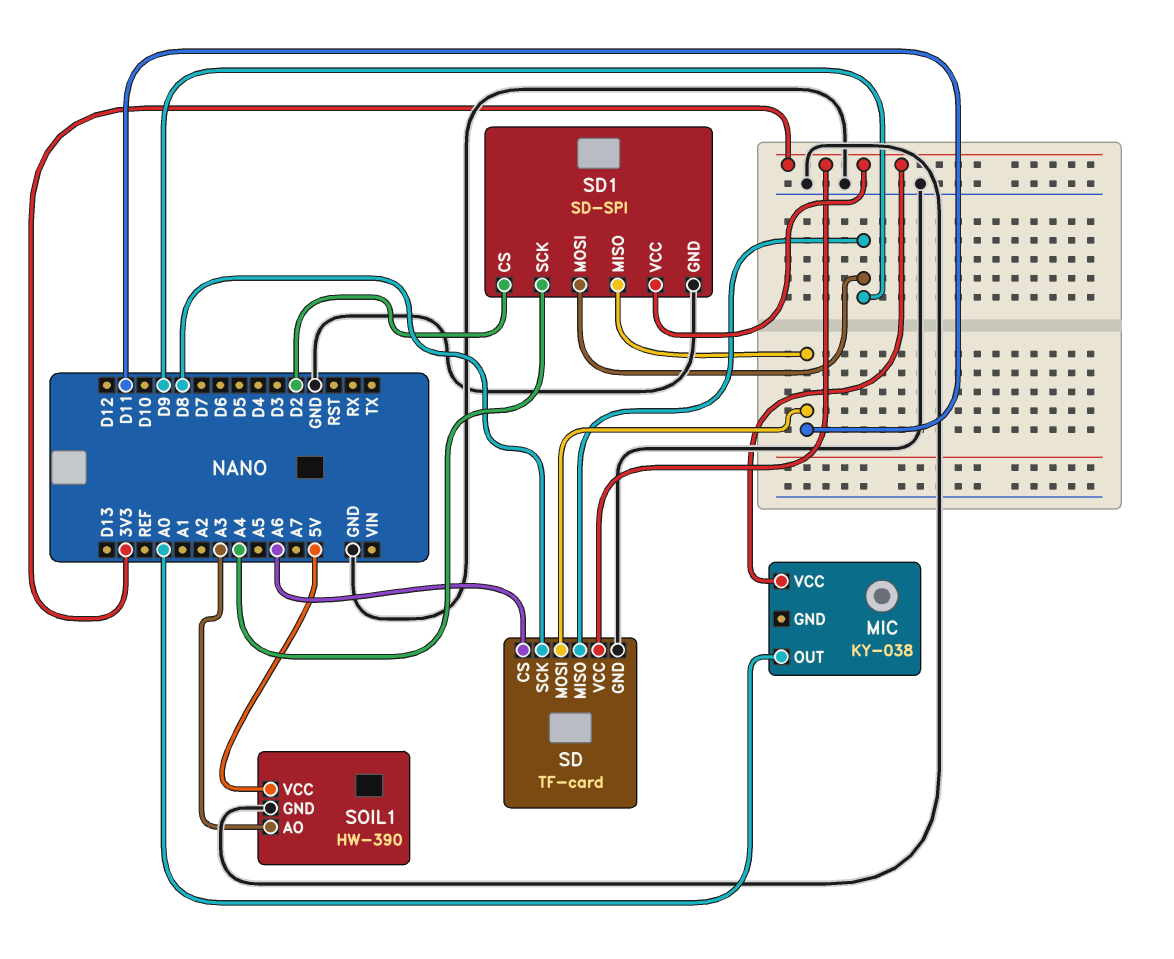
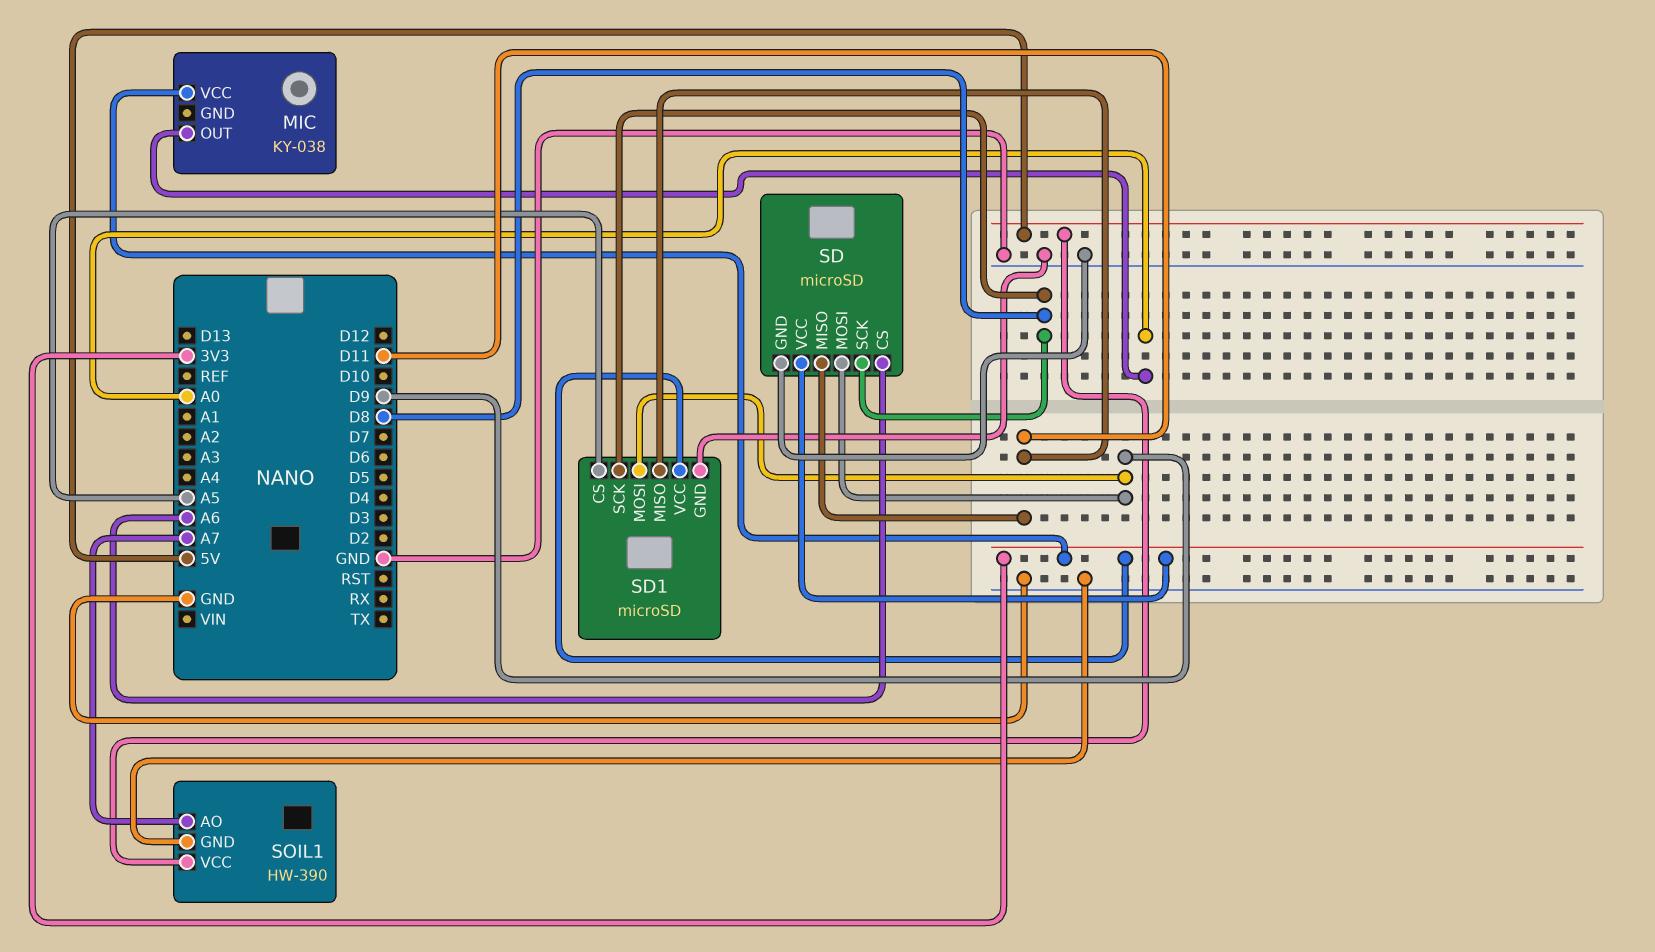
SD: TF-card -> microSD
SD pin MISO: D9 -> D11
SD pin MOSI: D11 -> D9
SD1: SD-SPI -> microSD
SD1 pin CS: D2 -> A5
SD1 pin SCK: A4 -> D8
SOIL1 pin AO: A3 -> A7

